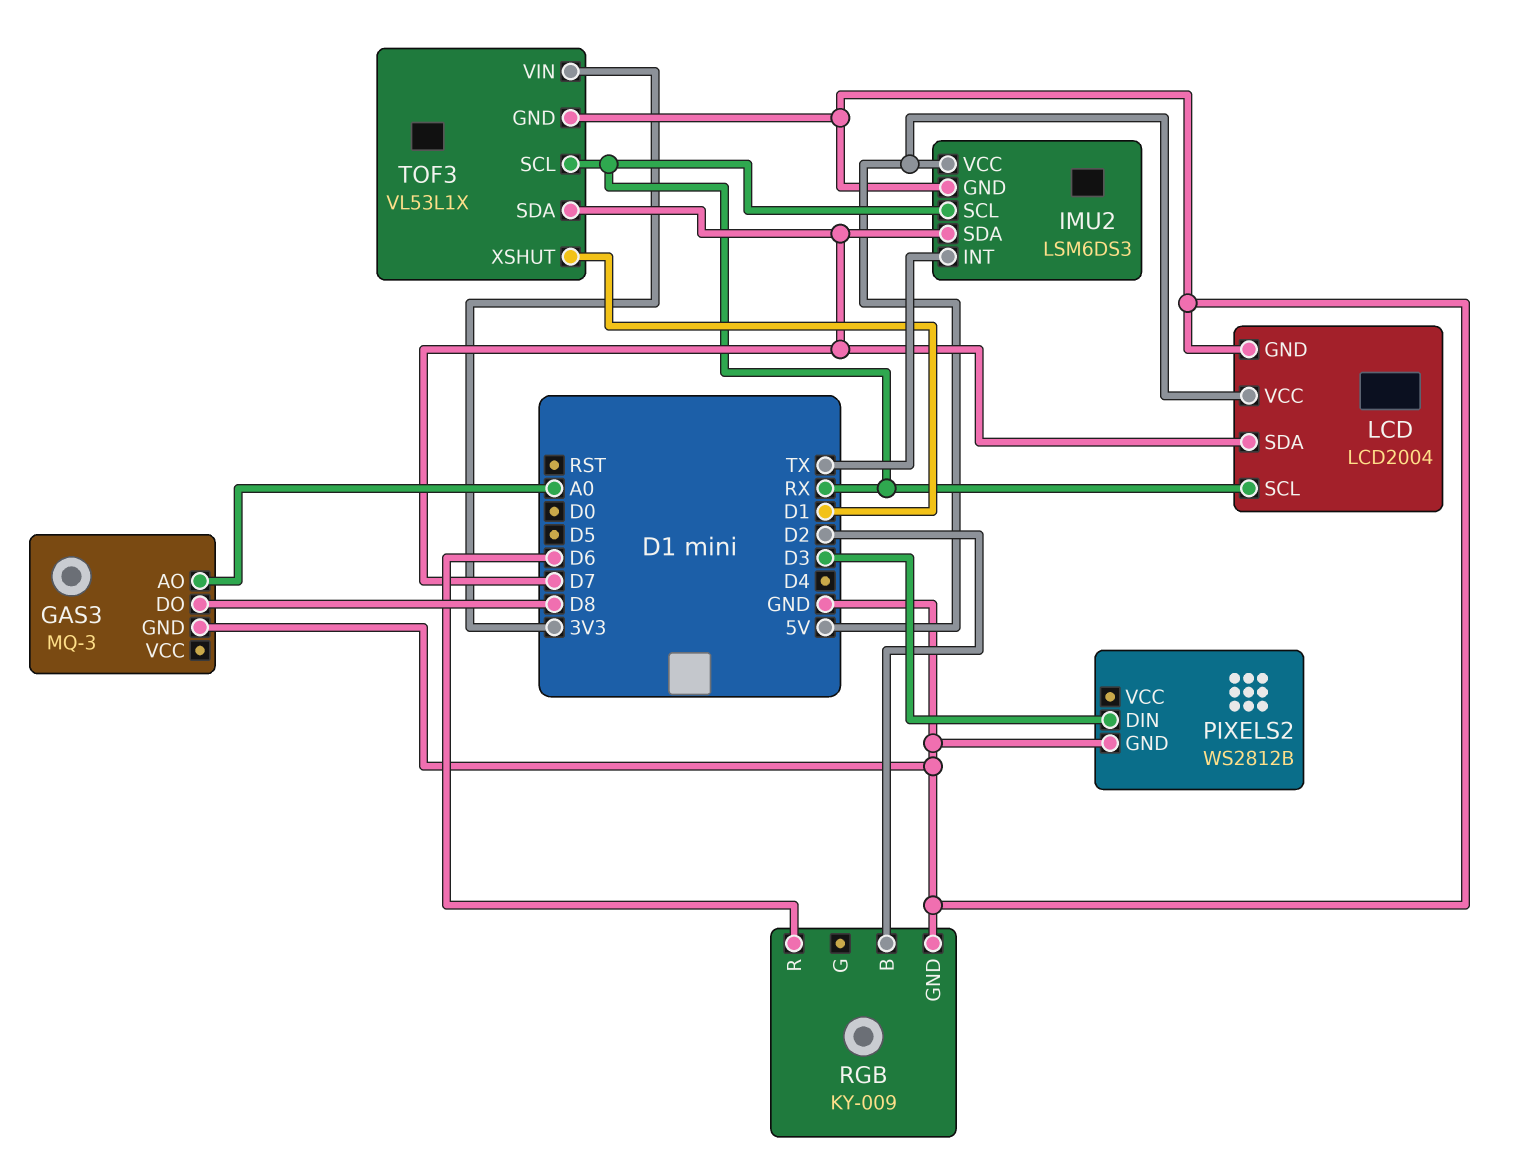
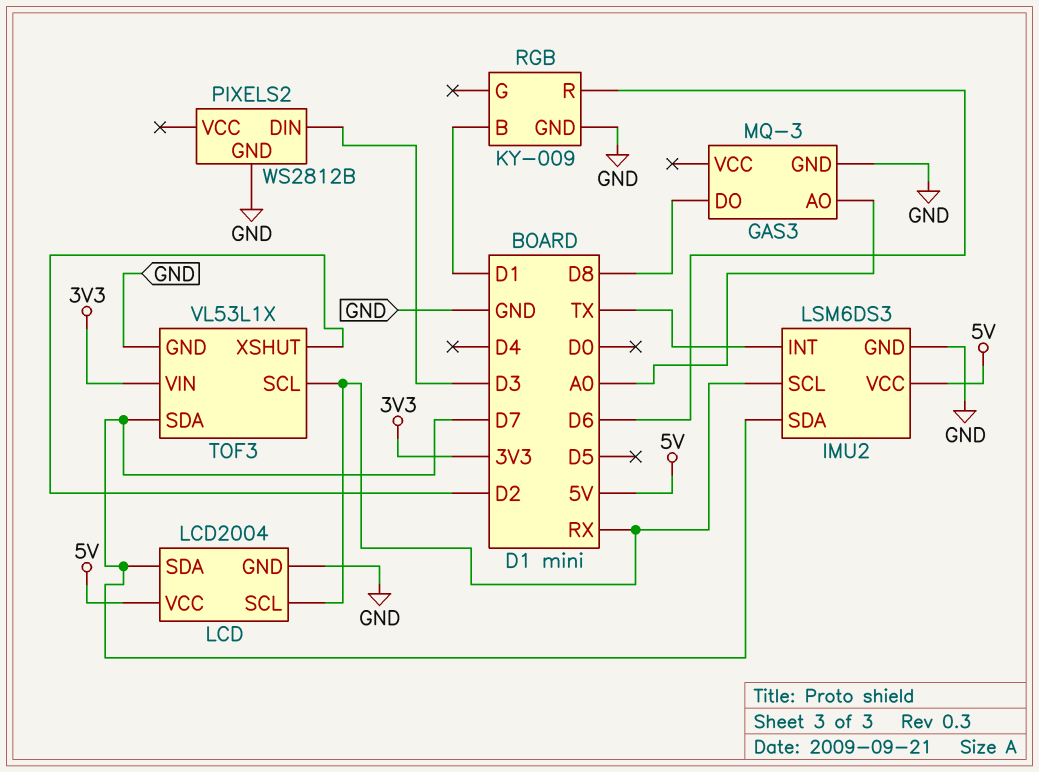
RGB pin B: D2 -> D1
TOF3 pin XSHUT: D1 -> D2

